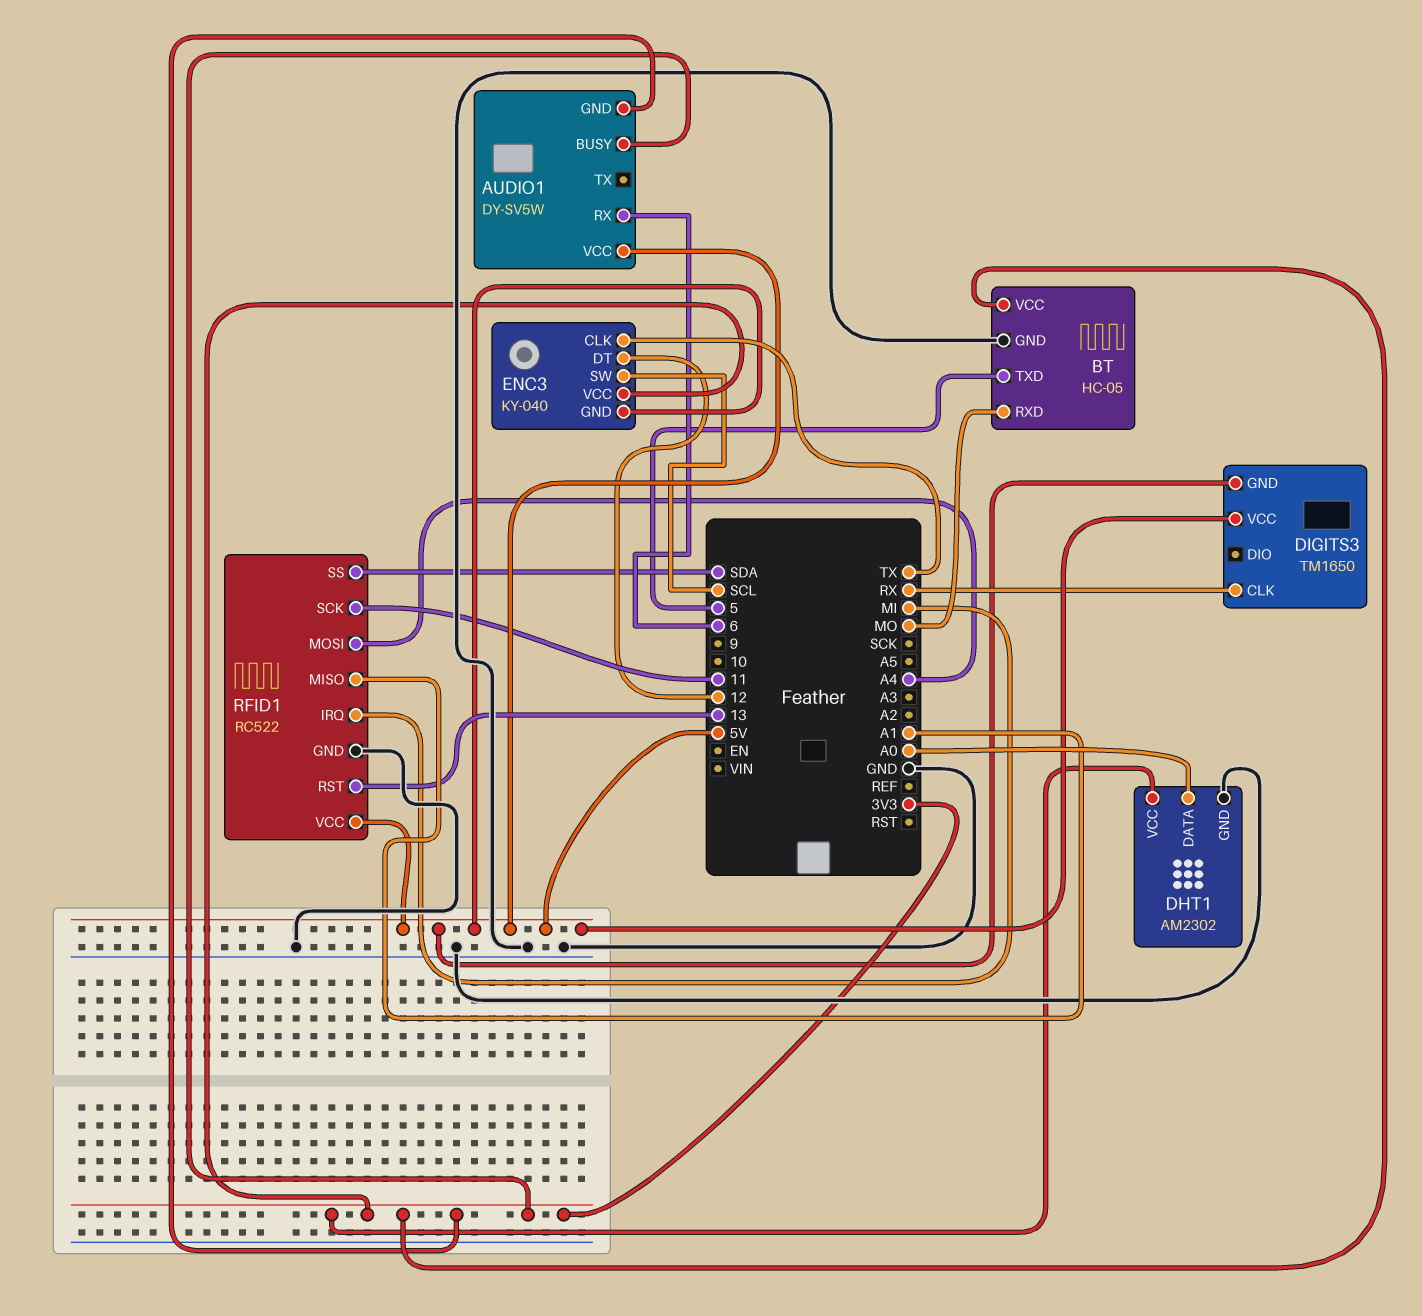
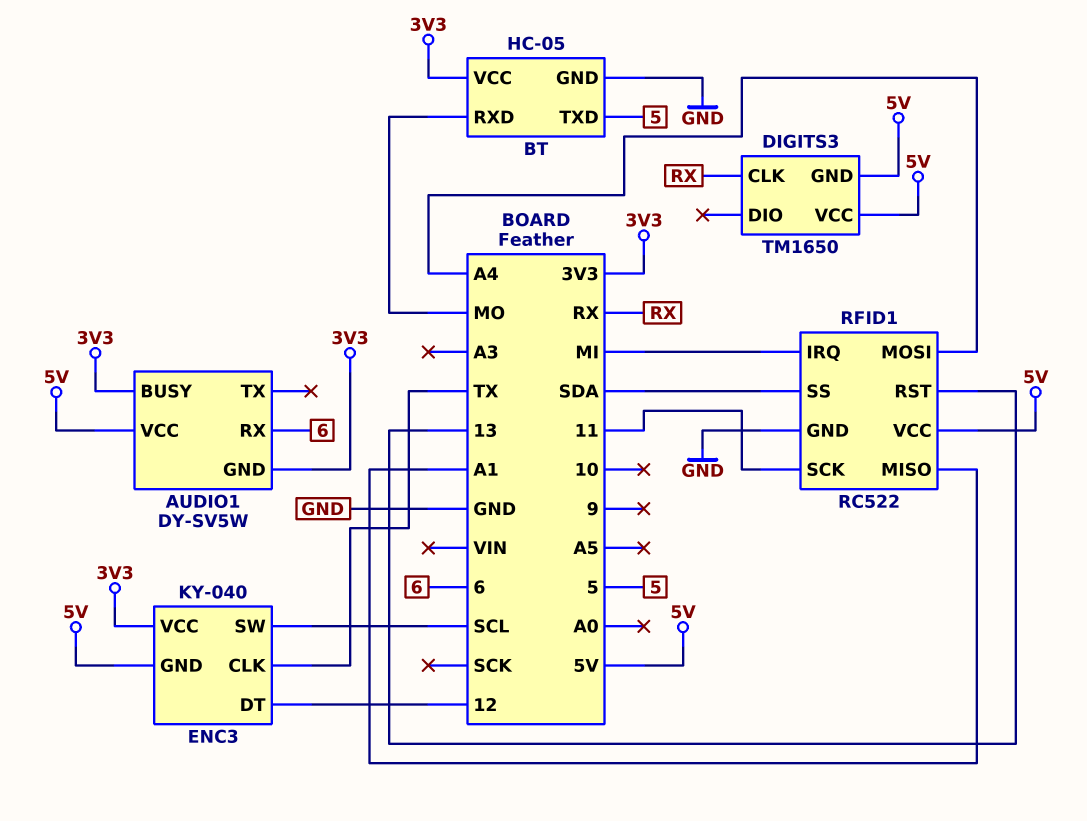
DHT1: AM2302 -> none
DHT1 pin DATA: A0 -> none
DHT1 pin GND: GND -> none
DHT1 pin VCC: 3V3 -> none

